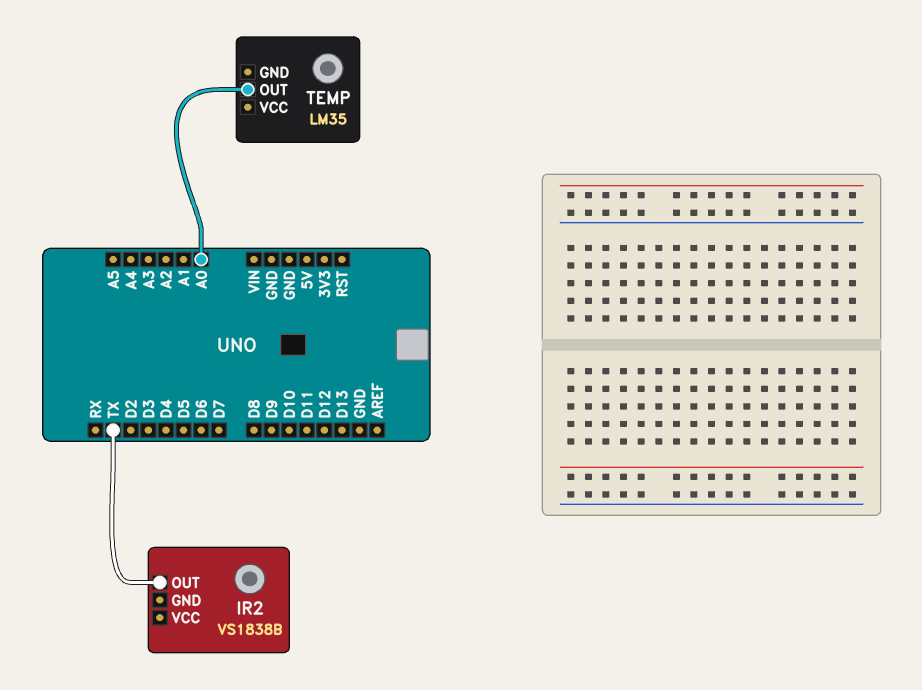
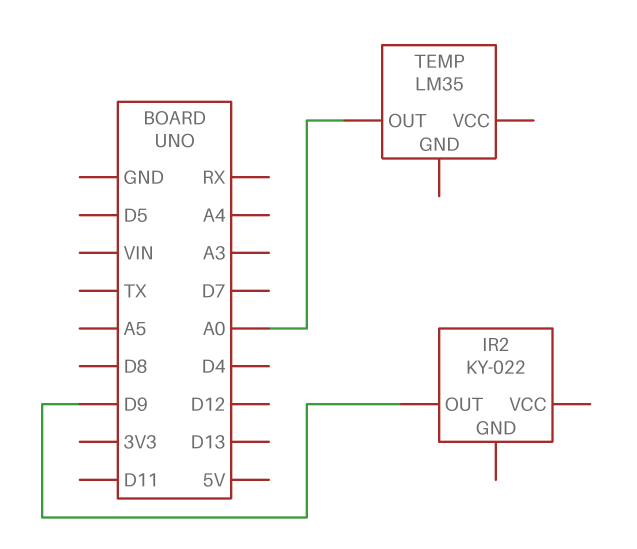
IR2: VS1838B -> KY-022
IR2 pin OUT: TX -> D9

